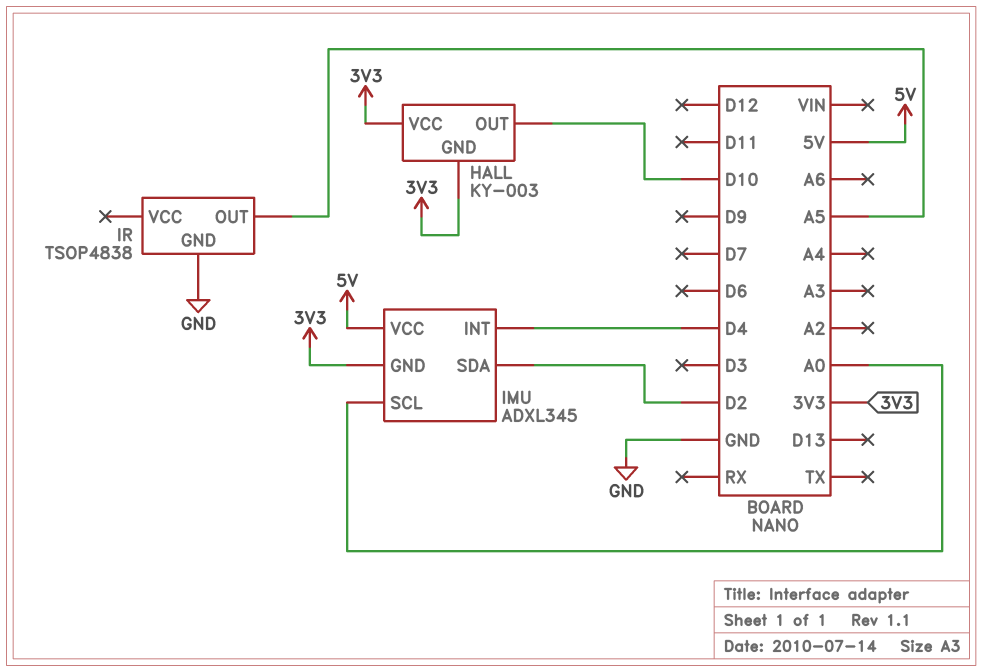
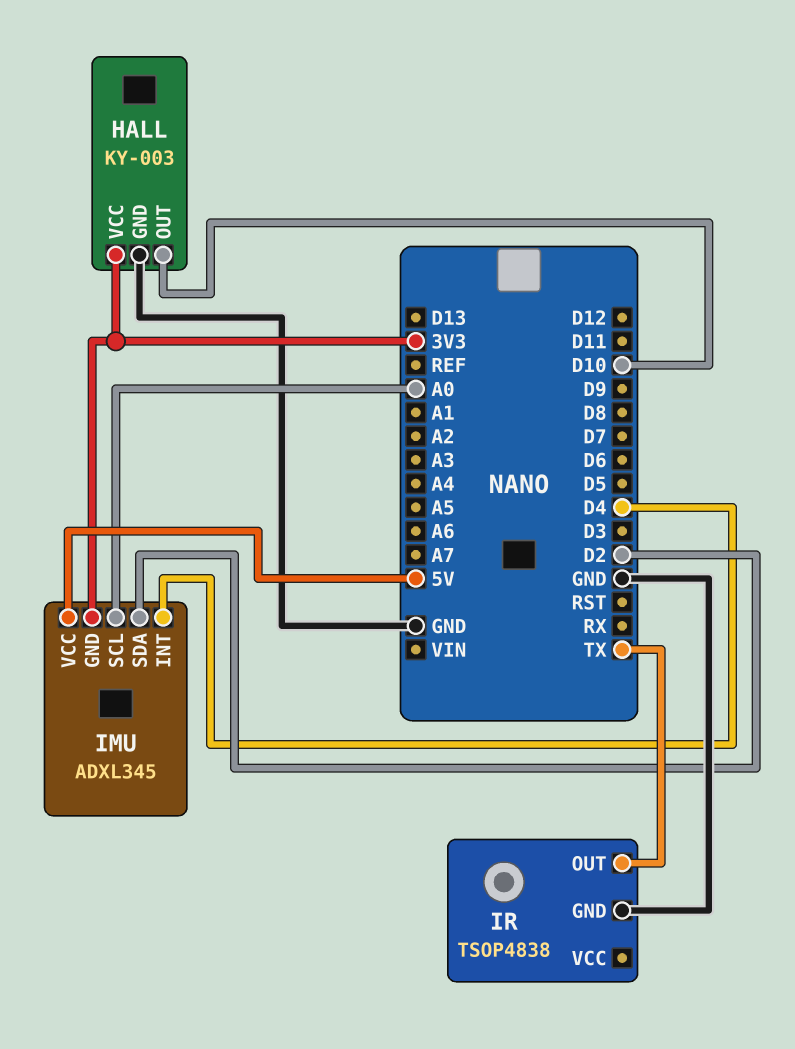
HALL pin GND: 3V3 -> GND
IR pin OUT: A5 -> TX

